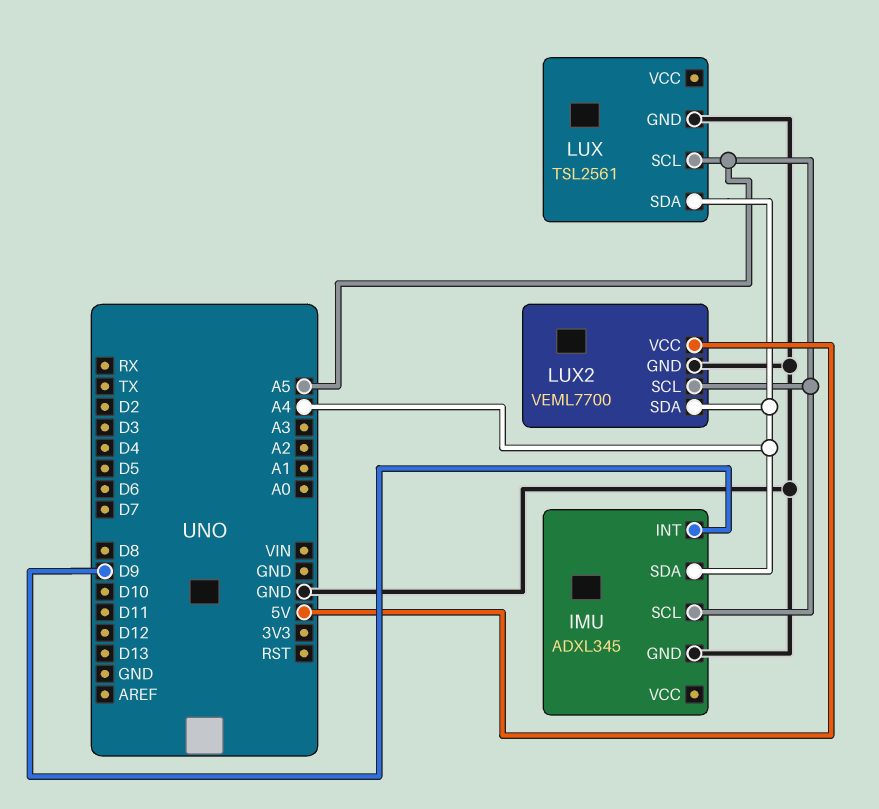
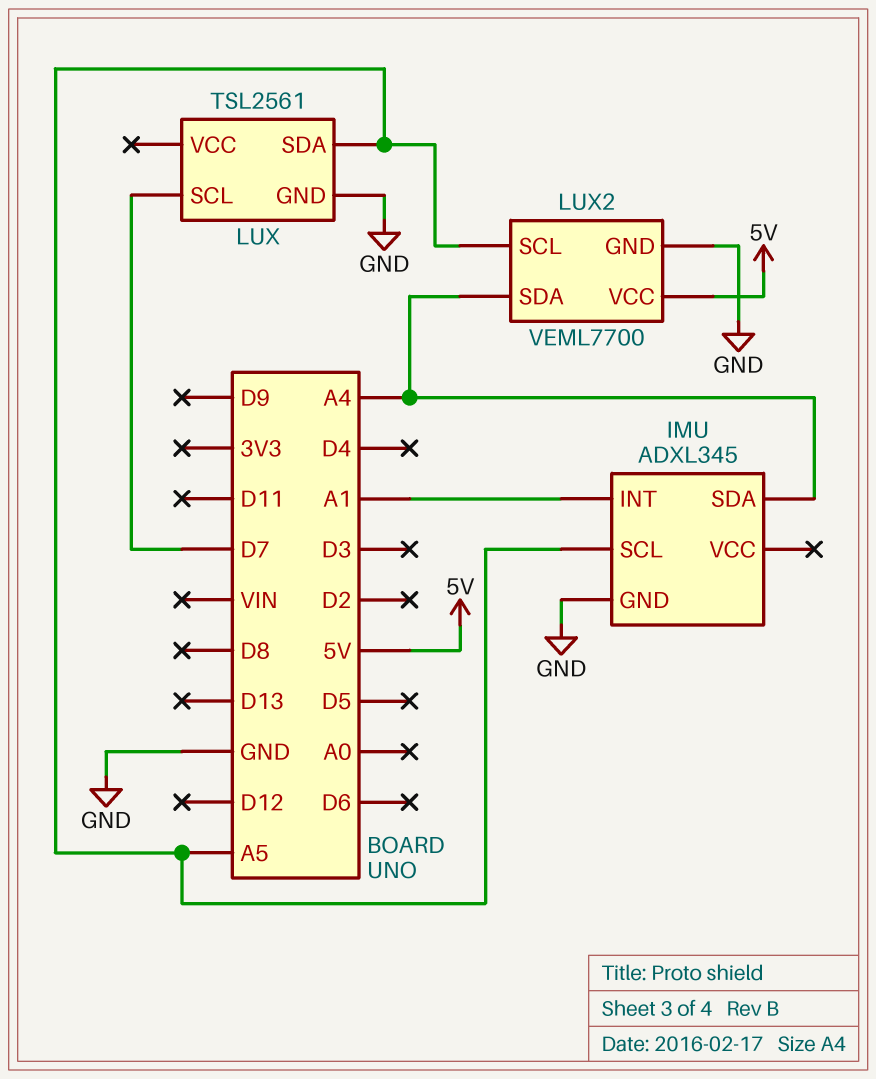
IMU pin INT: D9 -> A1
LUX pin SCL: A5 -> D7
LUX pin SDA: A4 -> A5

